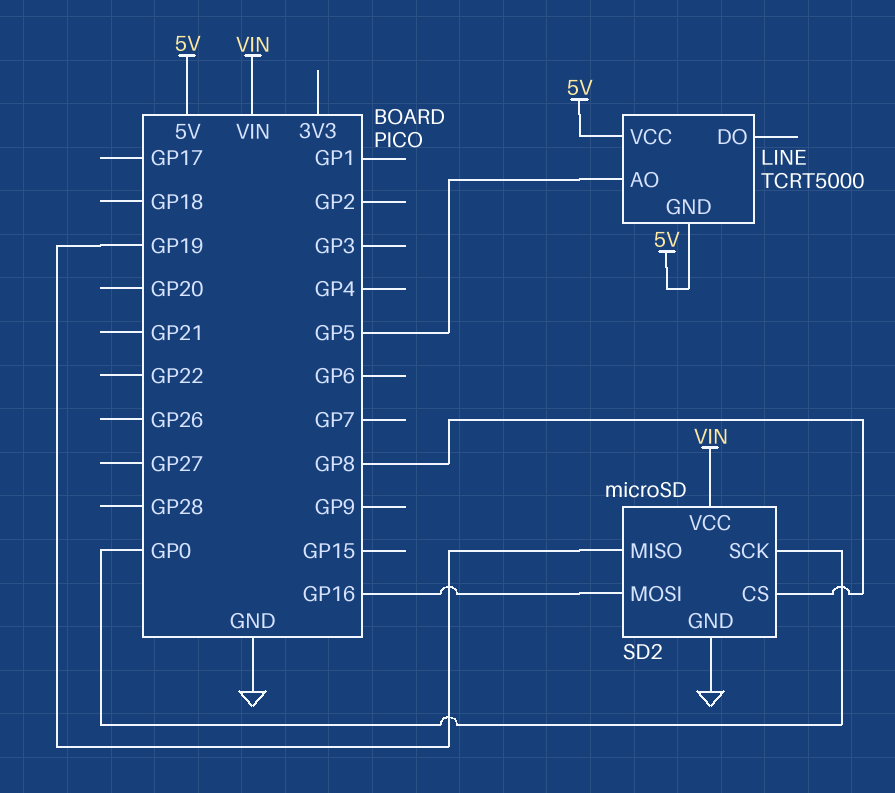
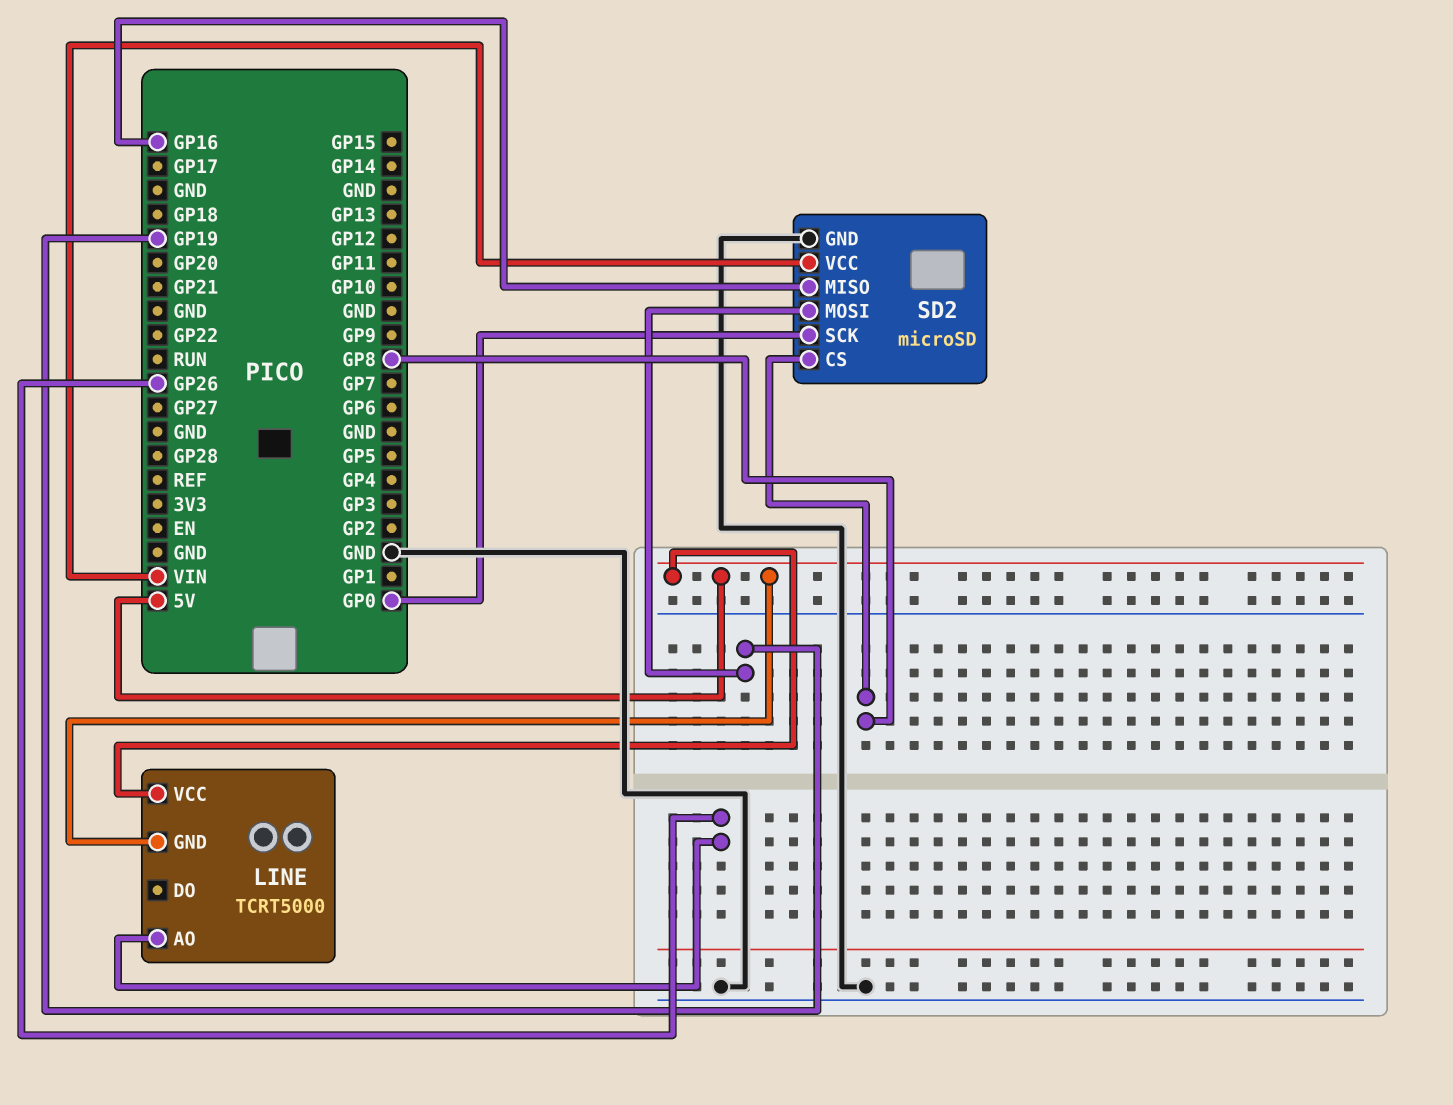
LINE pin AO: GP5 -> GP26
SD2 pin MISO: GP19 -> GP16
SD2 pin MOSI: GP16 -> GP19

